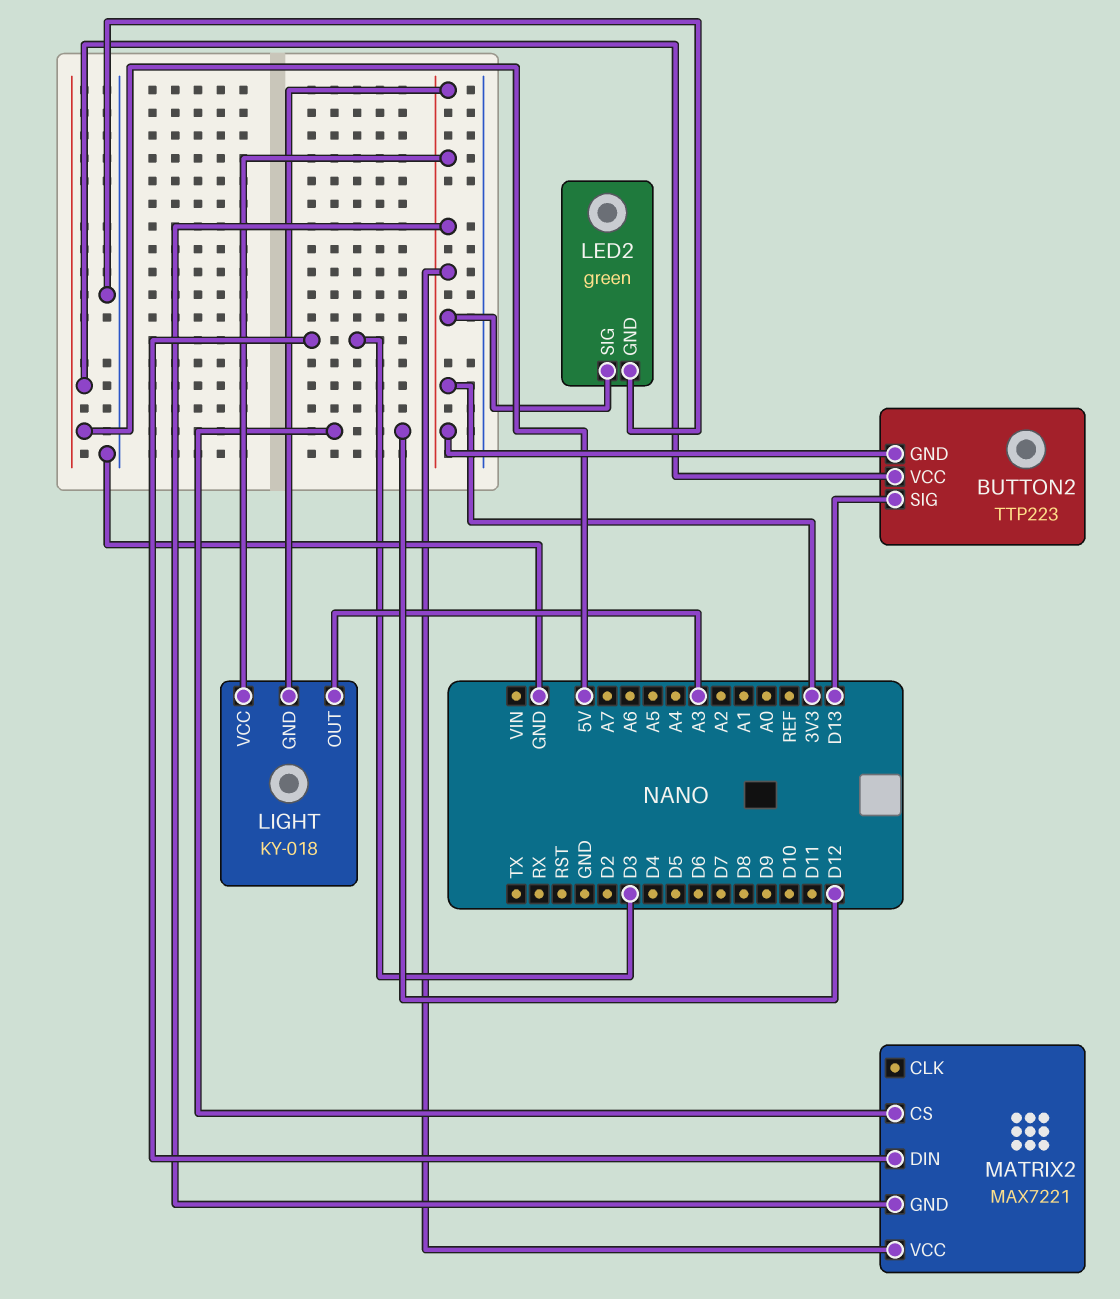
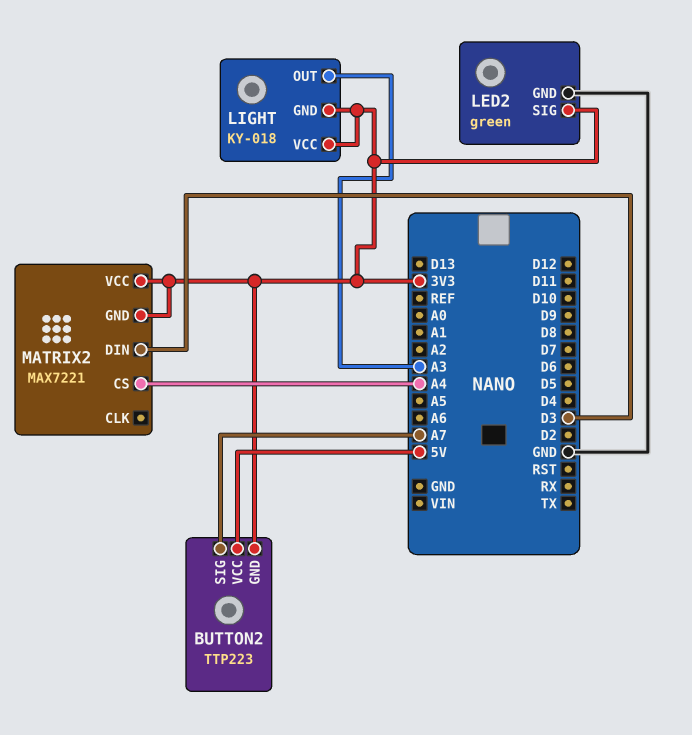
BUTTON2 pin SIG: D13 -> A7
MATRIX2 pin CS: D12 -> A4

